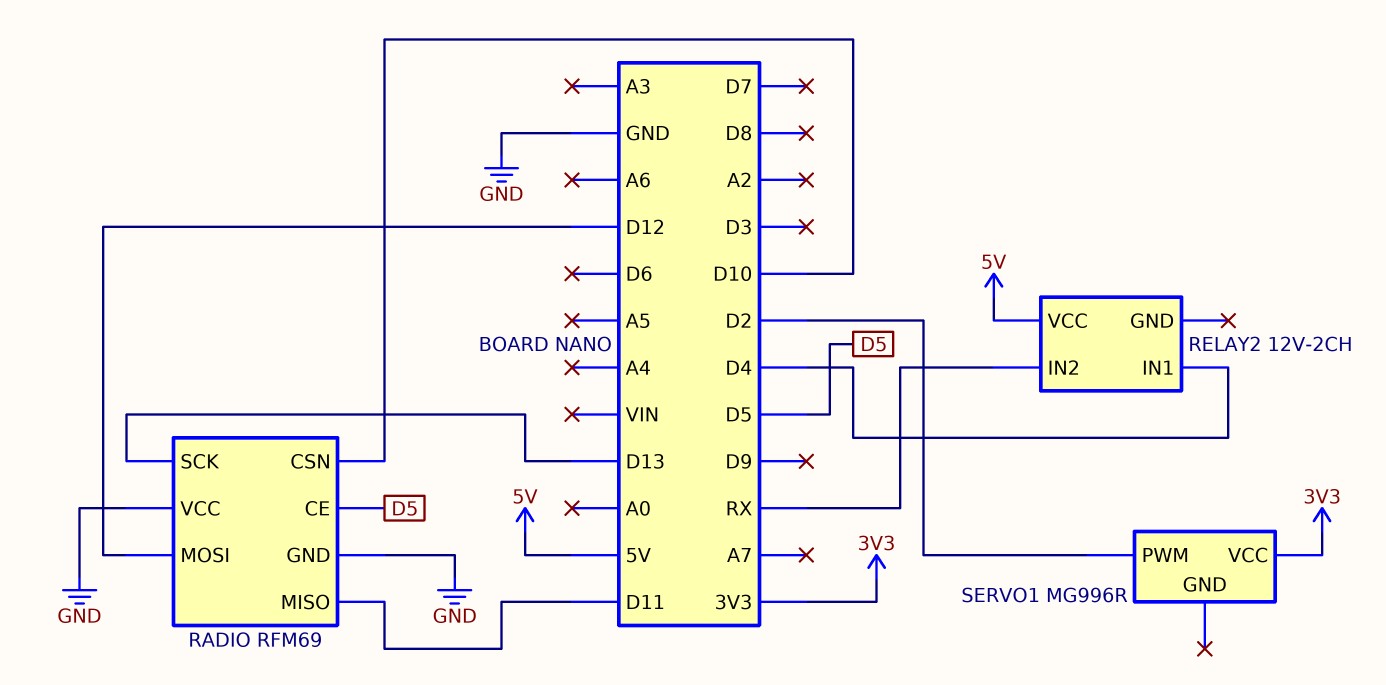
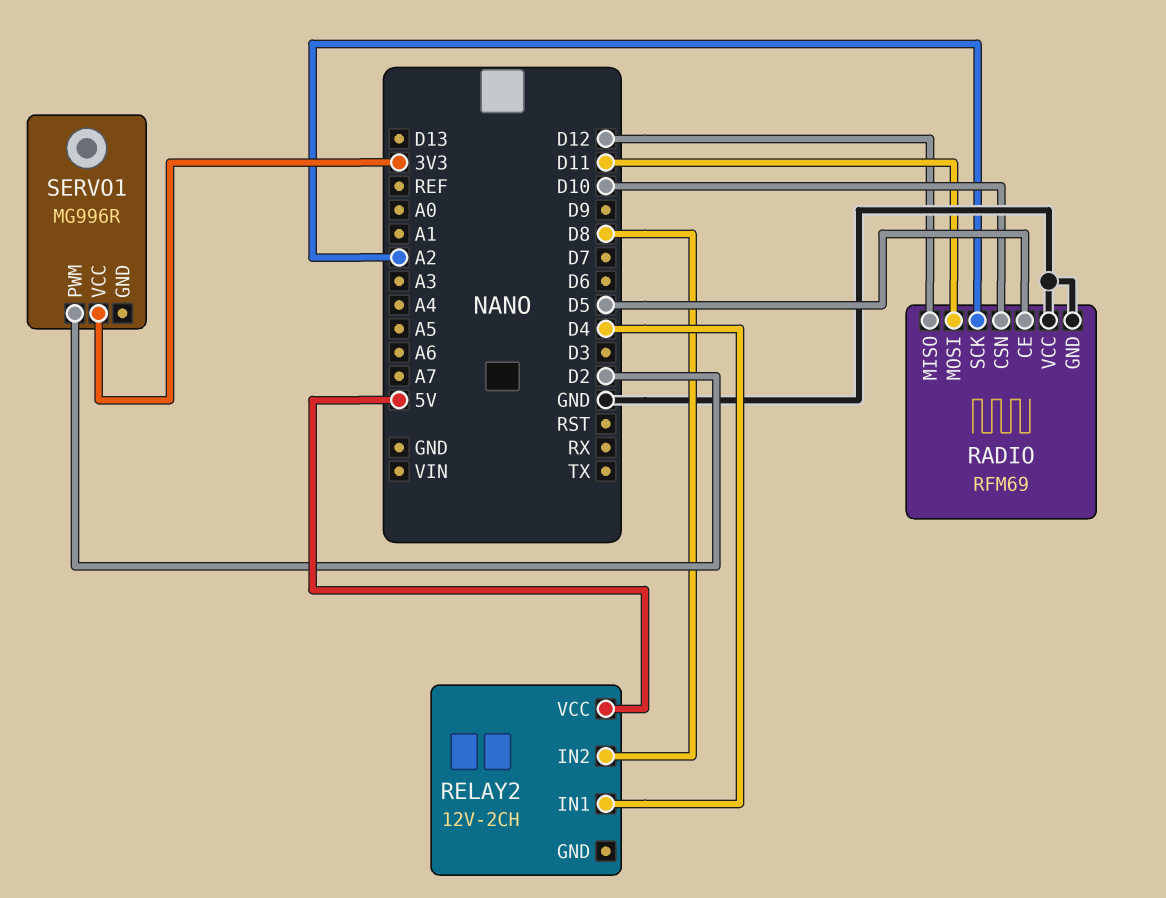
RADIO pin MISO: D11 -> D12
RADIO pin MOSI: D12 -> D11
RADIO pin SCK: D13 -> A2
RELAY2 pin IN2: RX -> D8

